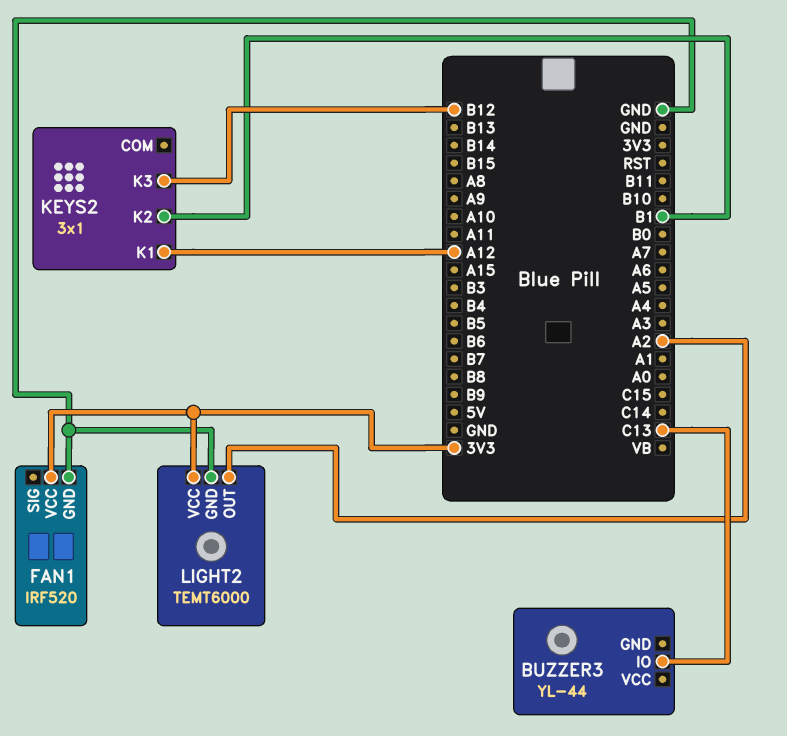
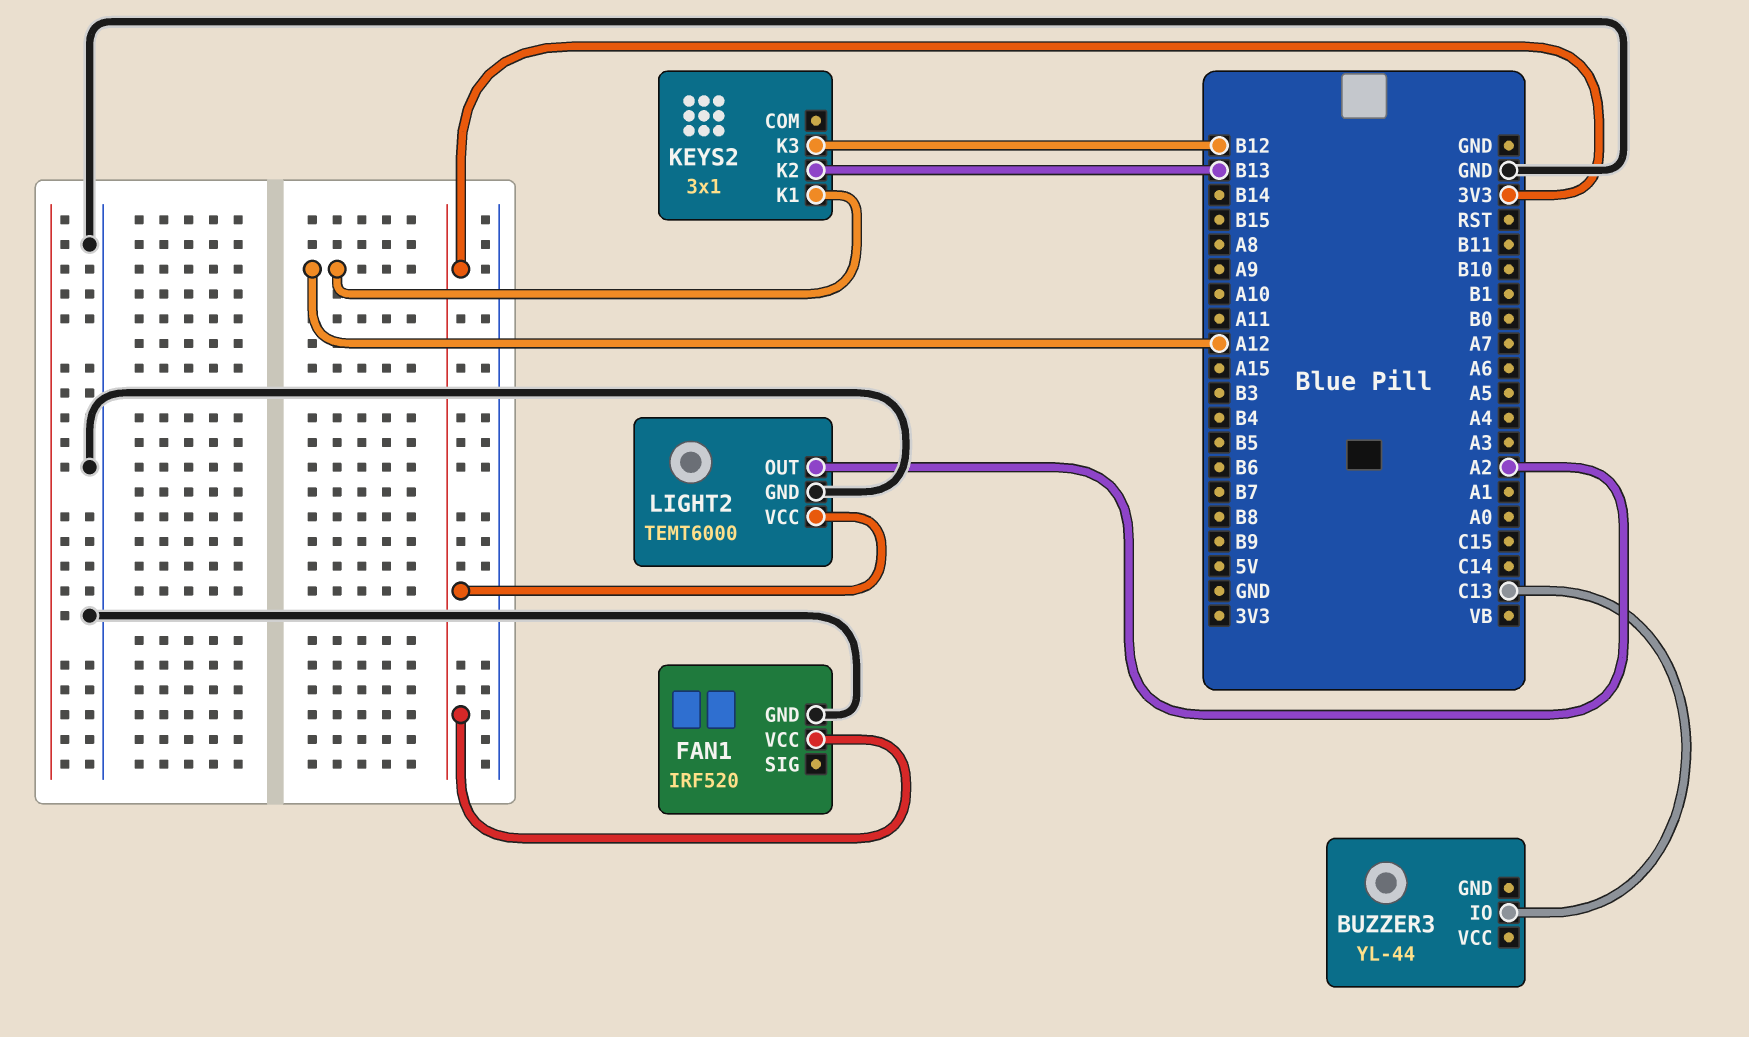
KEYS2 pin K2: B1 -> B13

